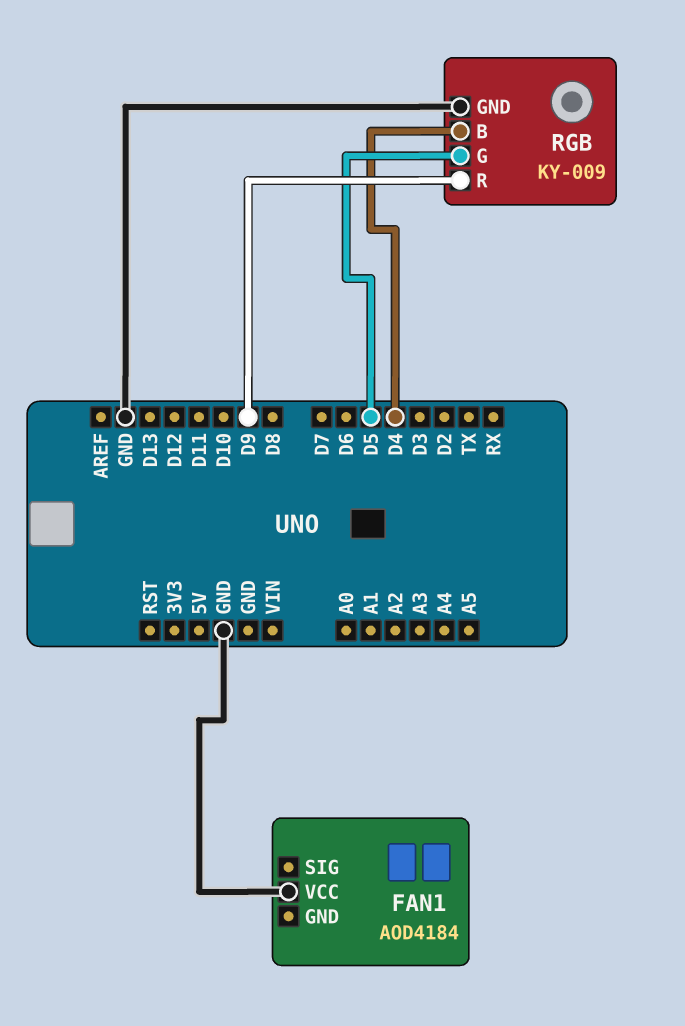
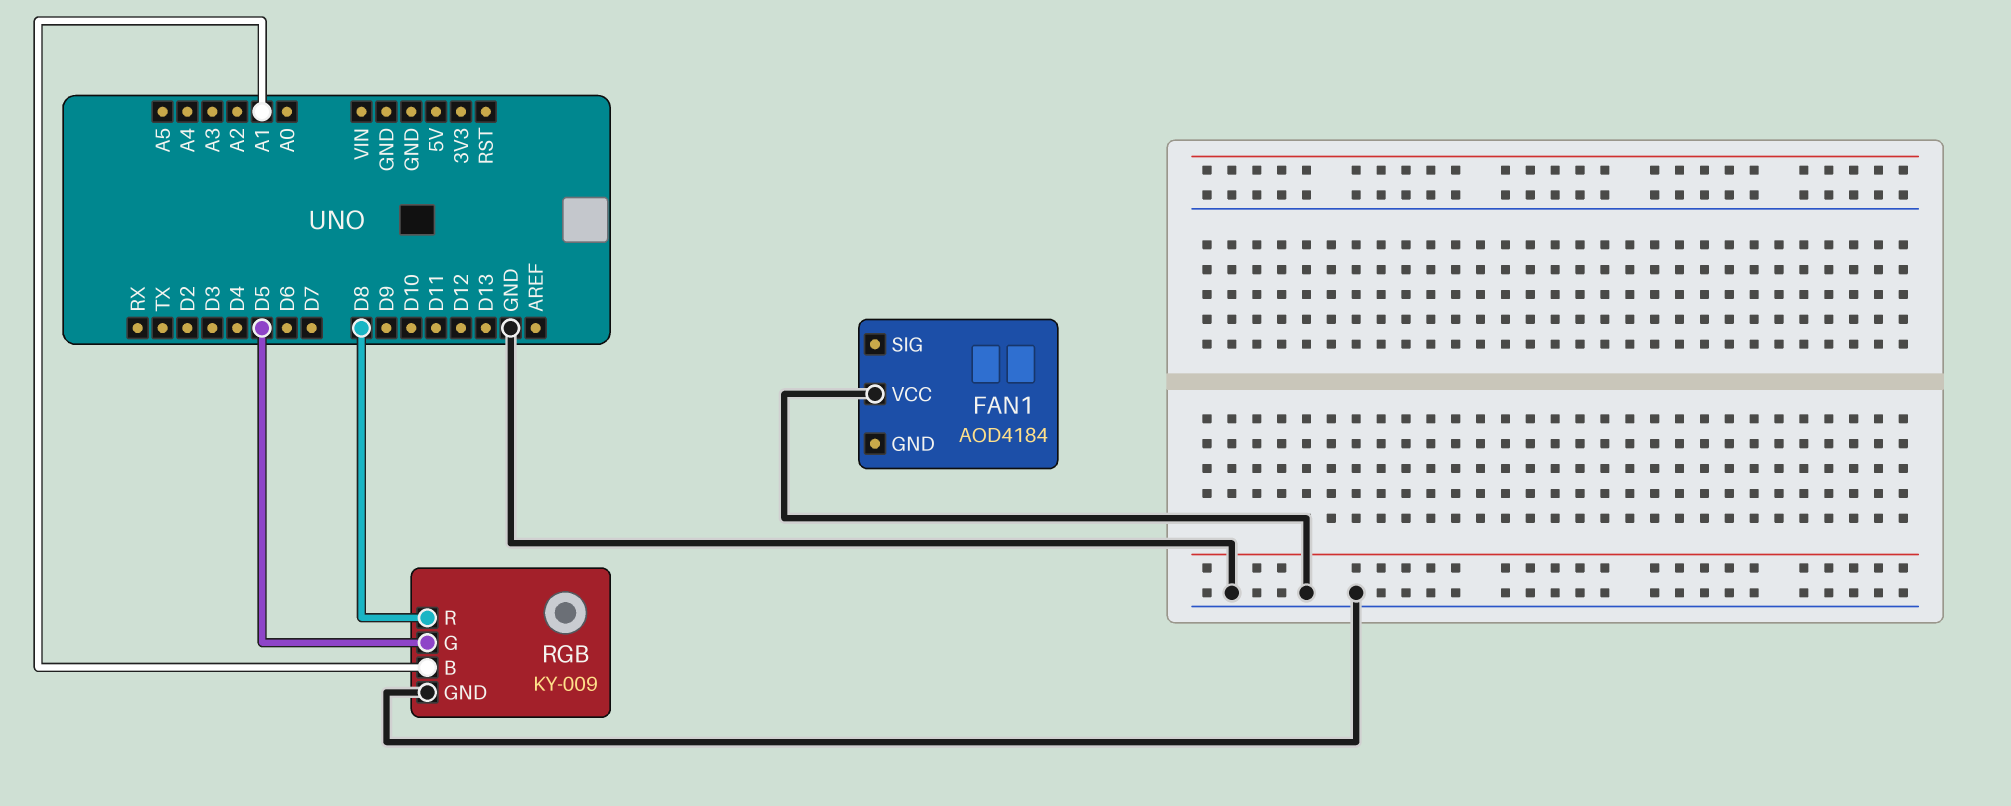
RGB pin B: D4 -> A1
RGB pin R: D9 -> D8

